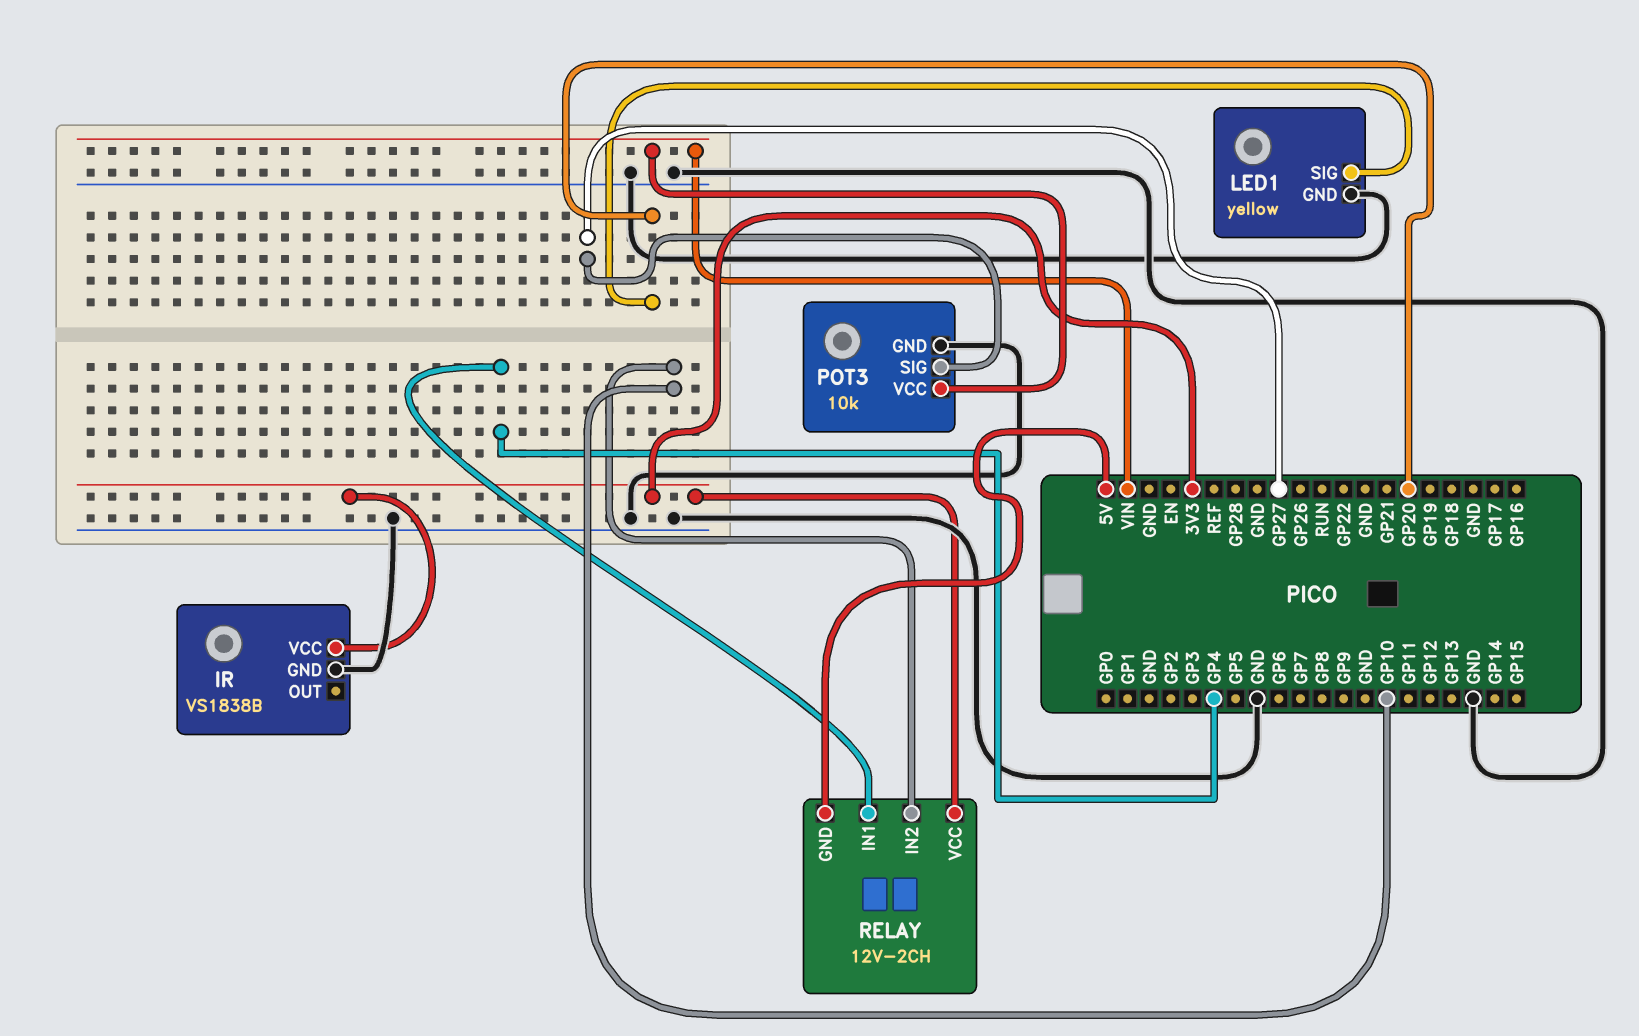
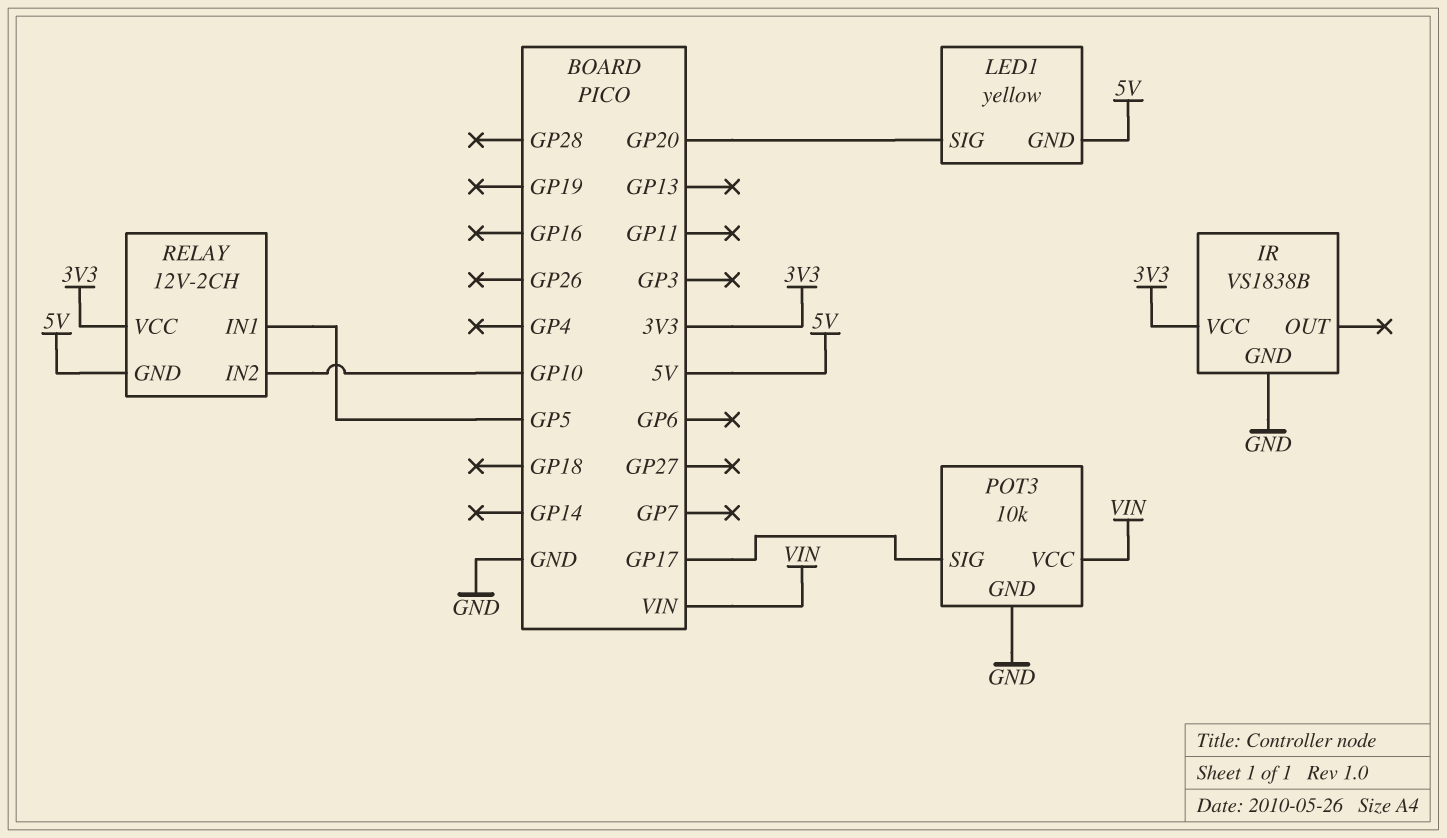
LED1 pin GND: GND -> 5V
POT3 pin SIG: GP27 -> GP17
RELAY pin IN1: GP4 -> GP5

